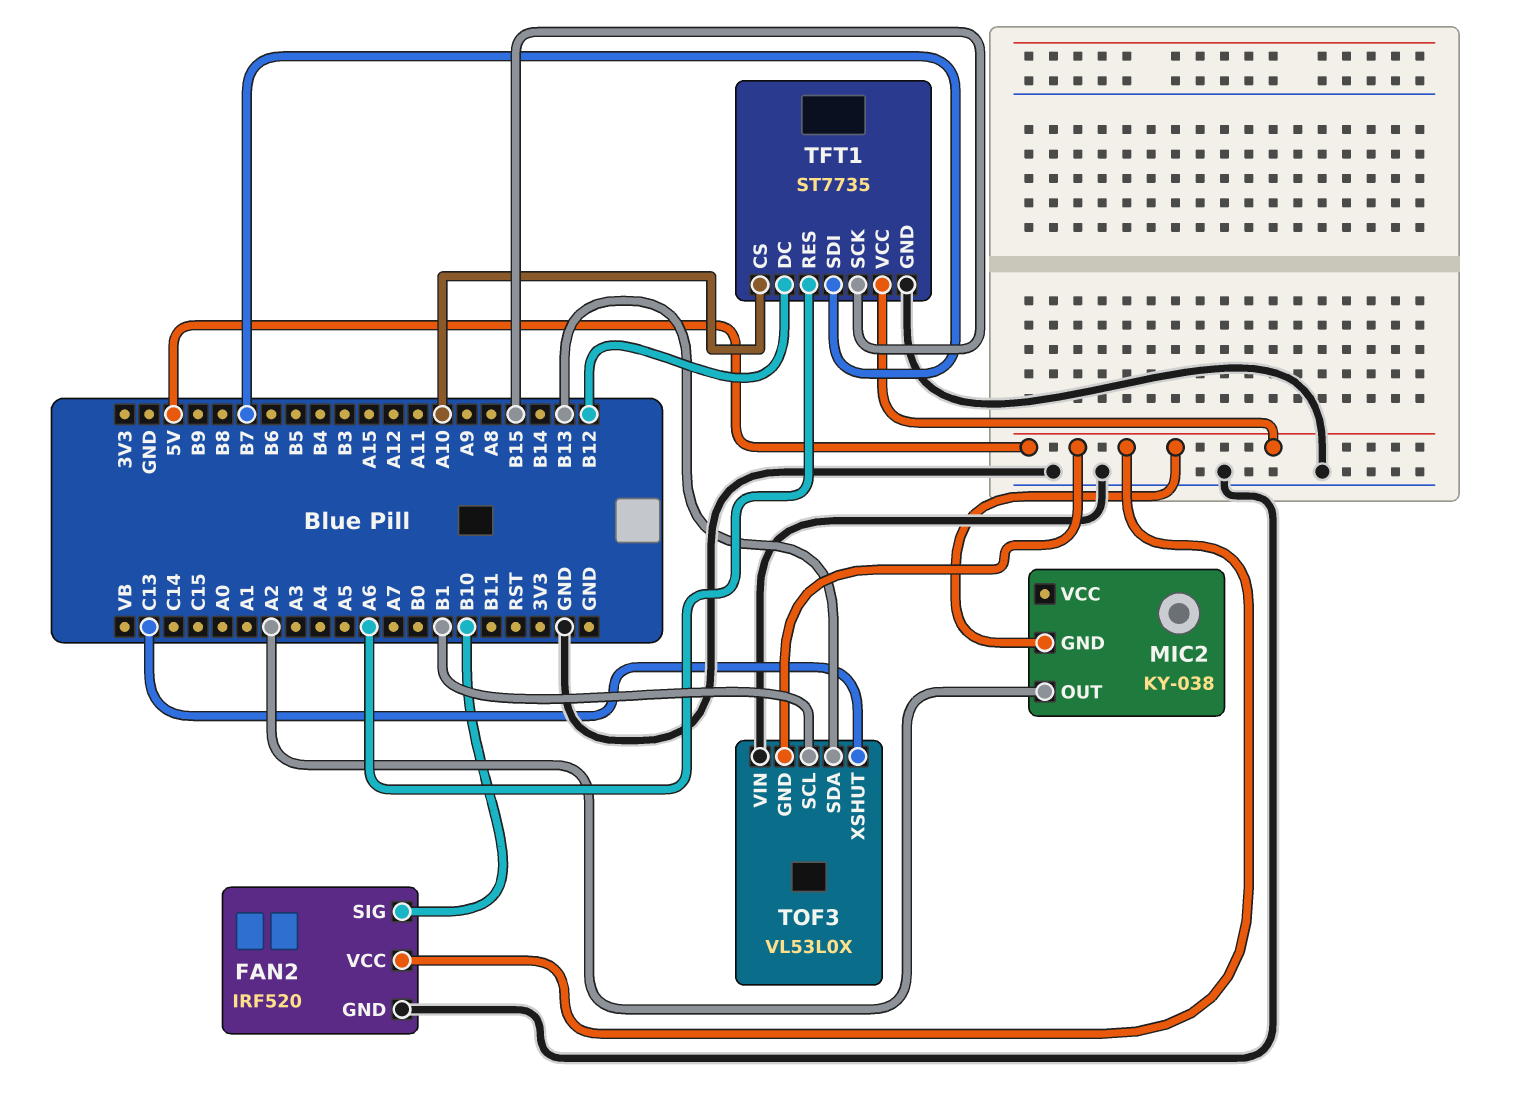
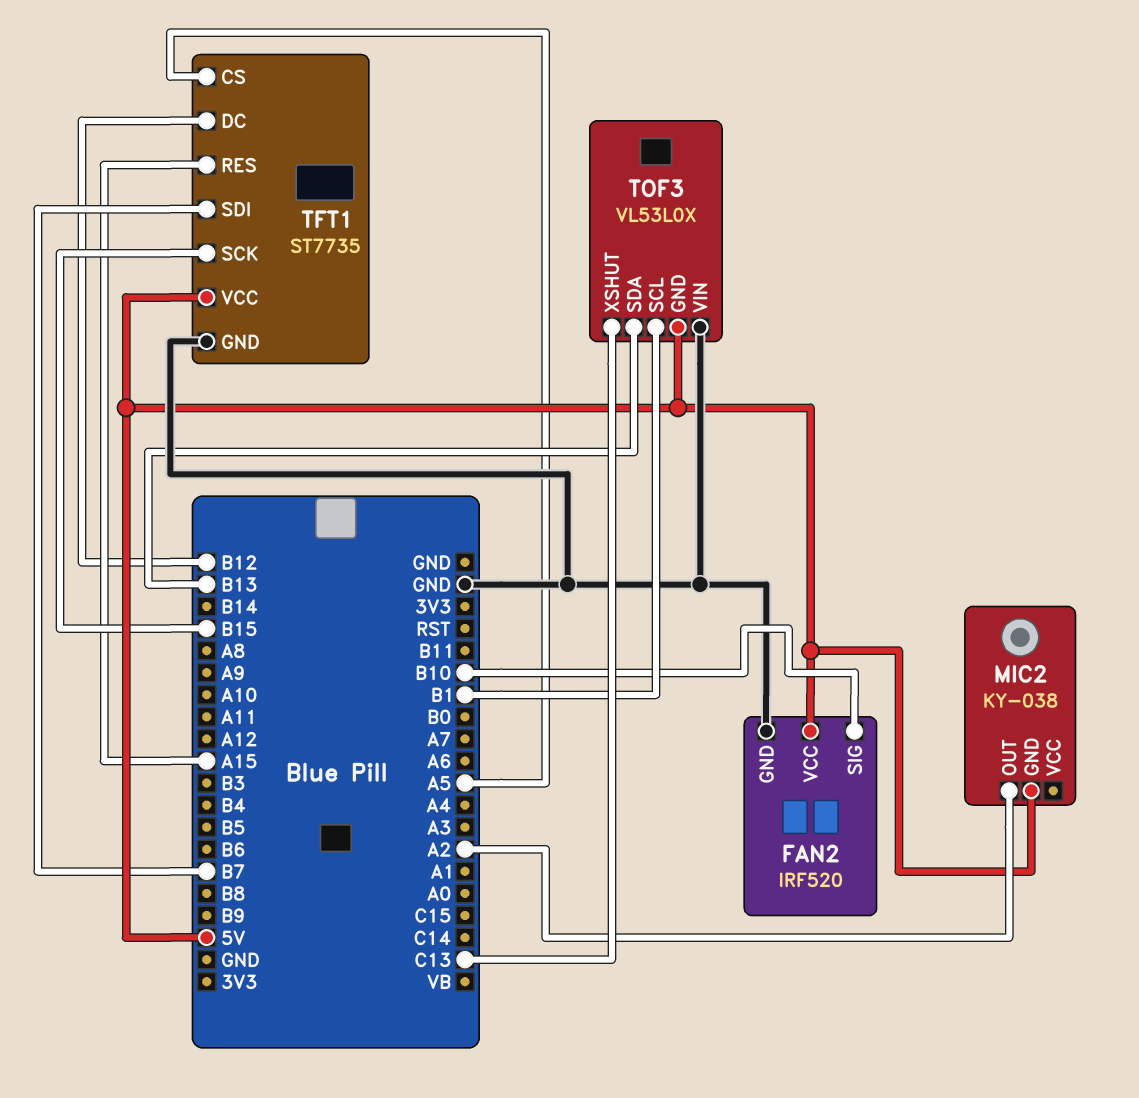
TFT1 pin CS: A10 -> A5
TFT1 pin RES: A6 -> A15

